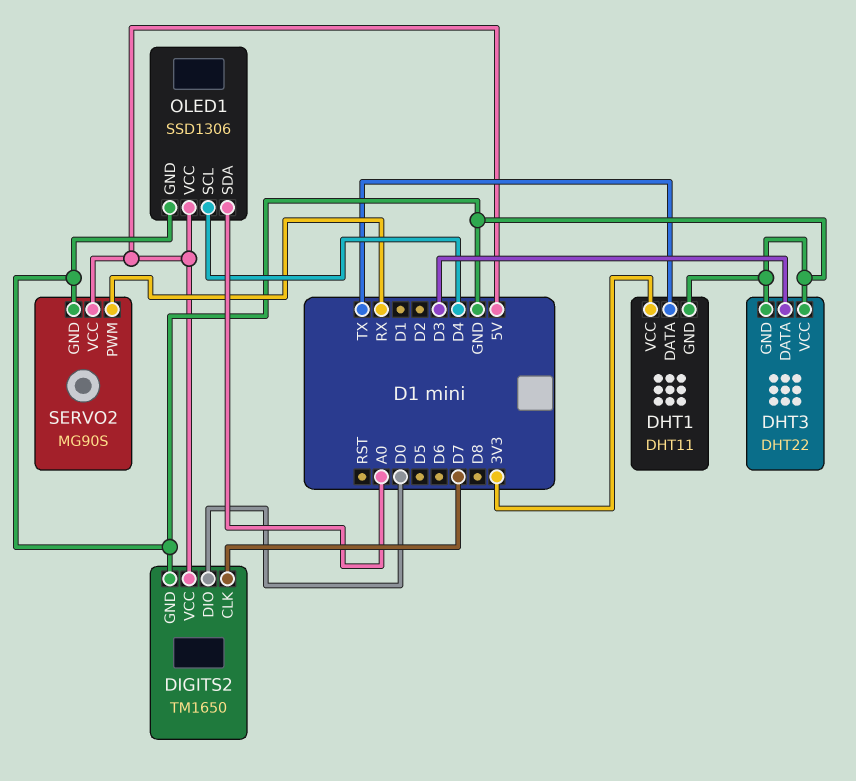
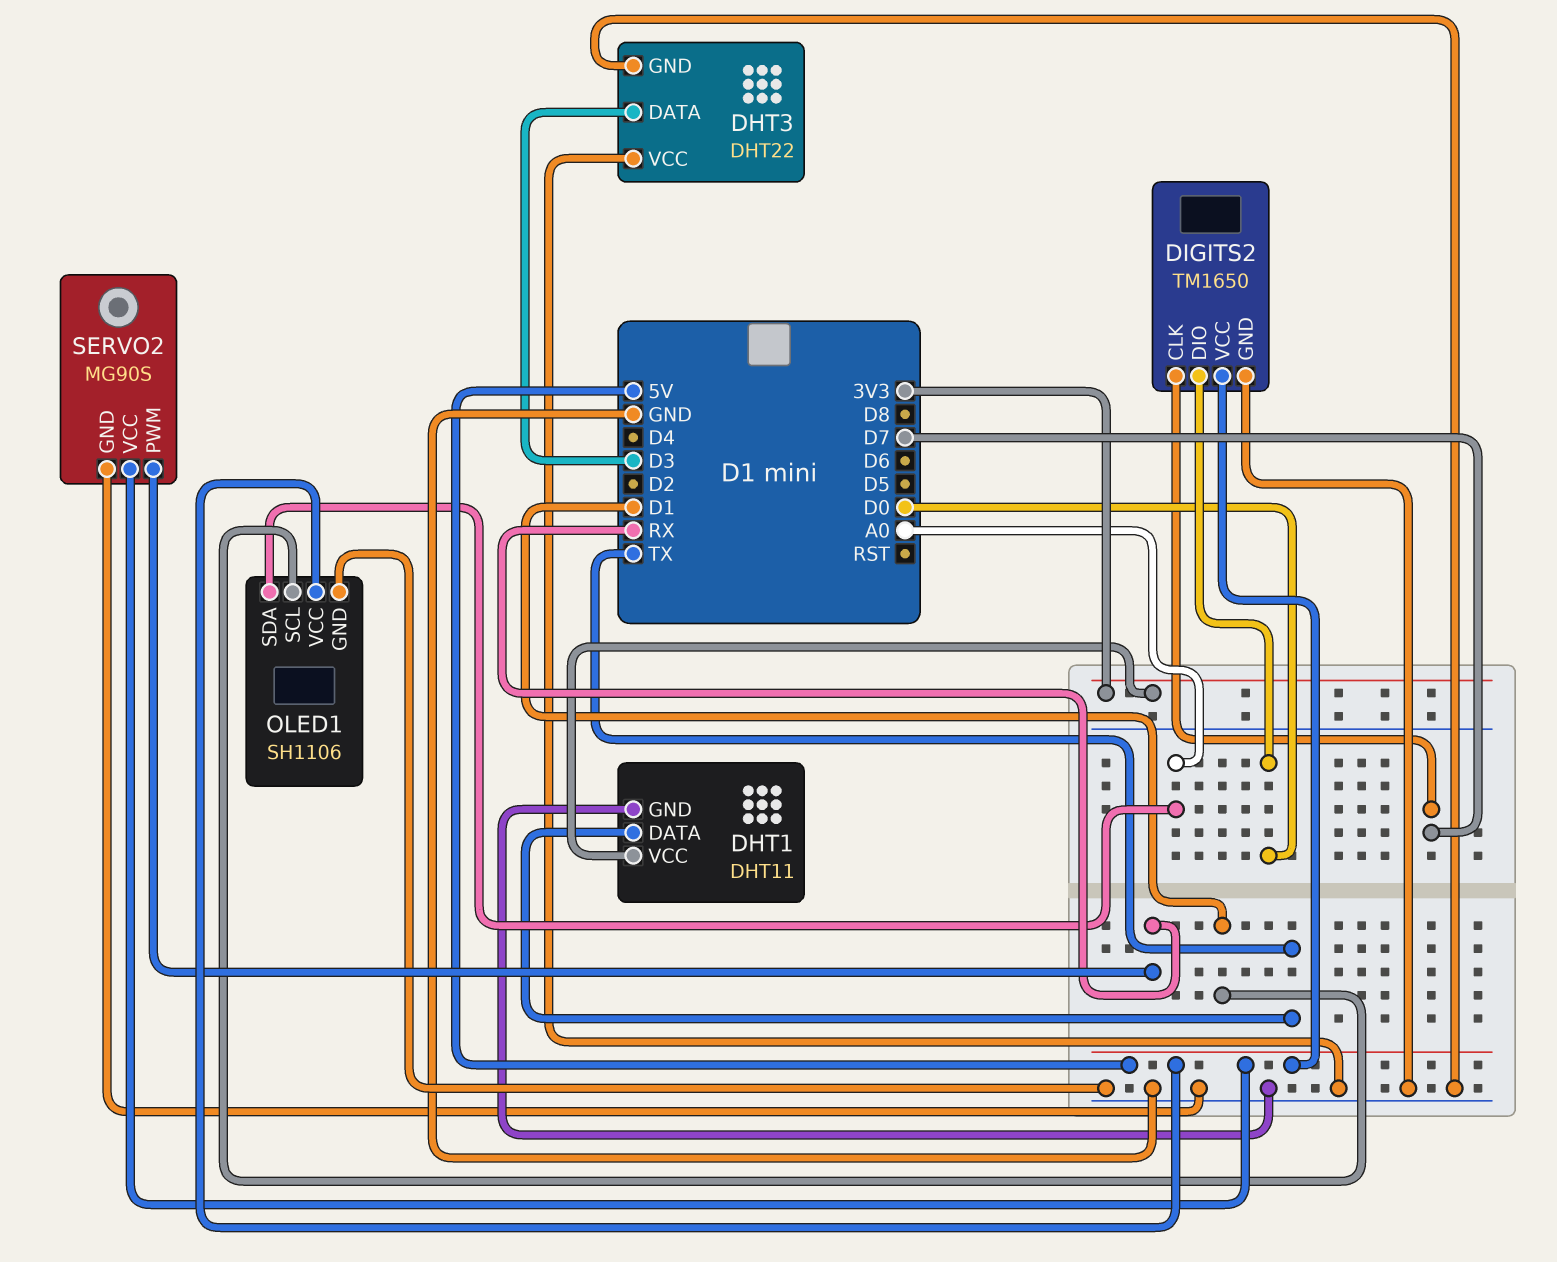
OLED1: SSD1306 -> SH1106
OLED1 pin SCL: D4 -> D1

